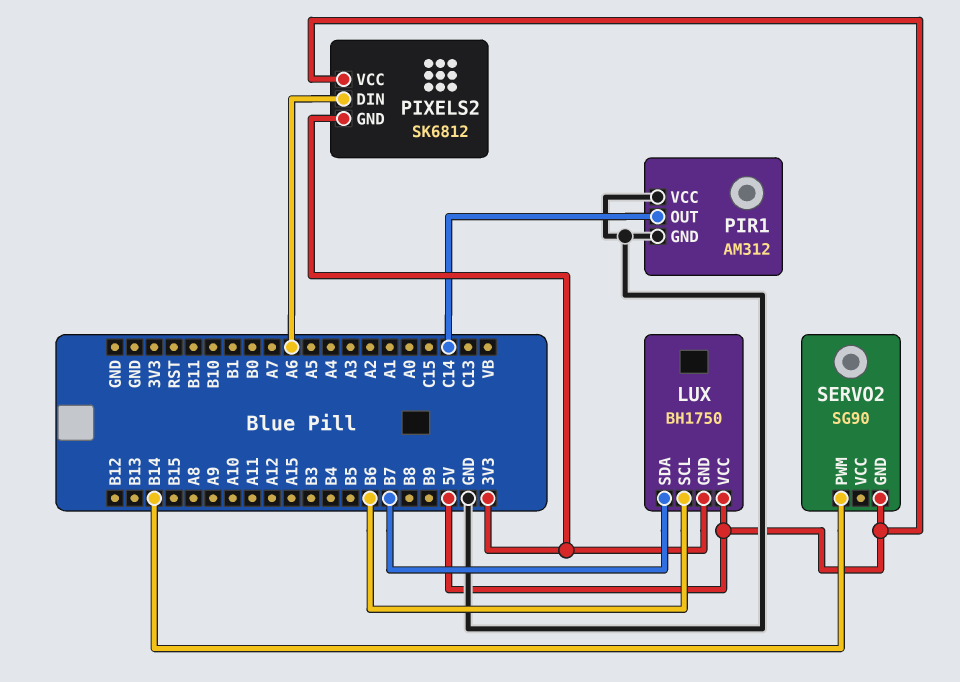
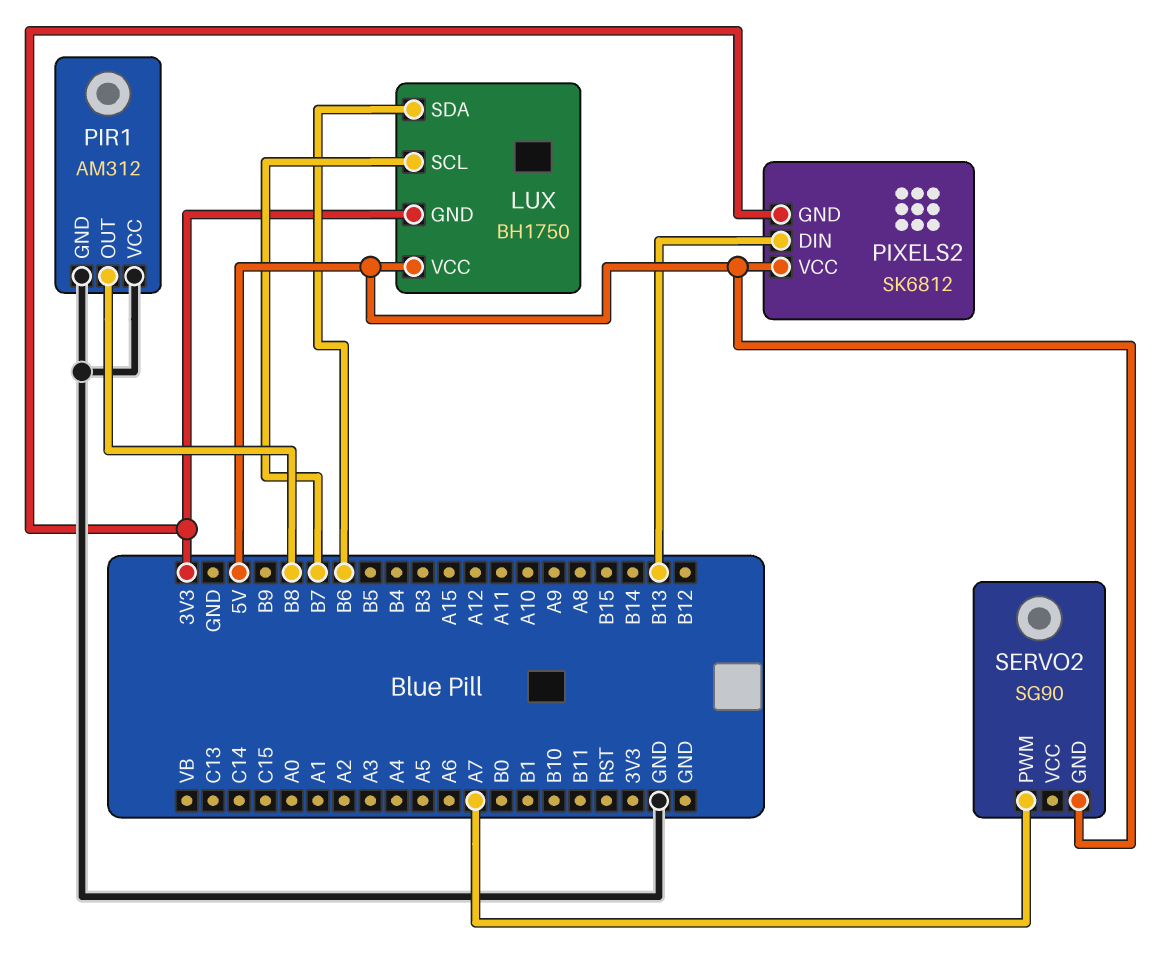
LUX pin SCL: B6 -> B7
LUX pin SDA: B7 -> B6
PIR1 pin OUT: C14 -> B8
PIXELS2 pin DIN: A6 -> B13
SERVO2 pin PWM: B14 -> A7

